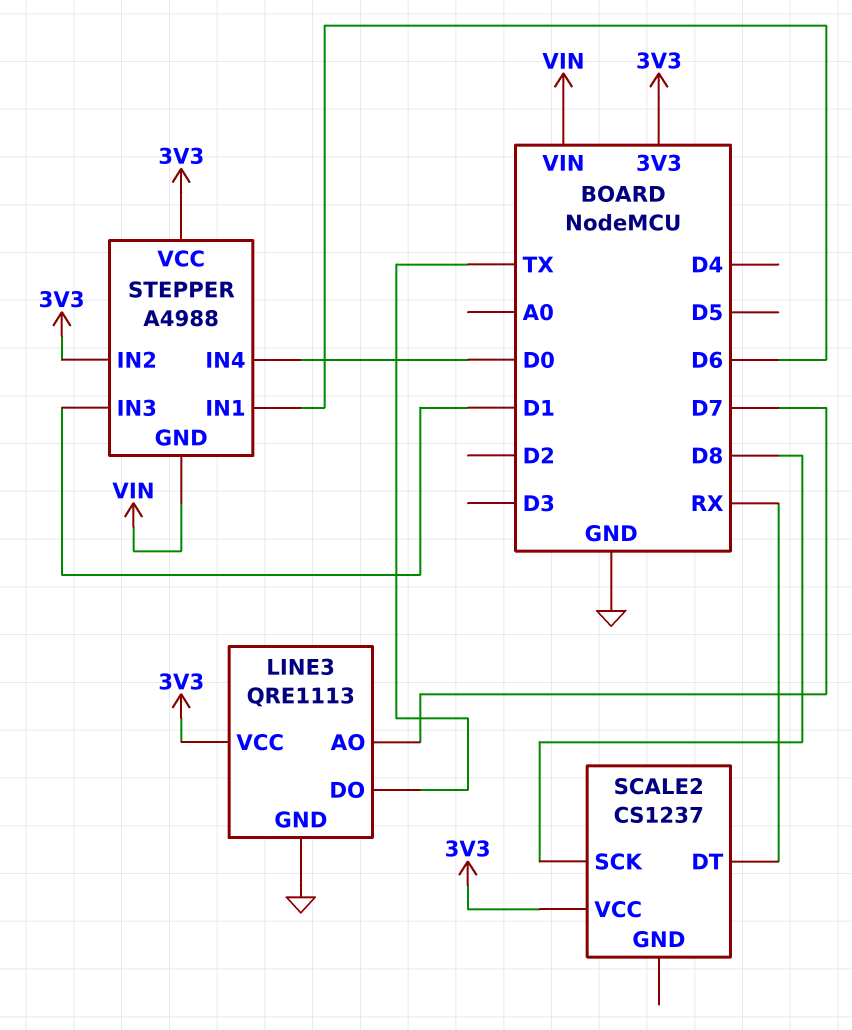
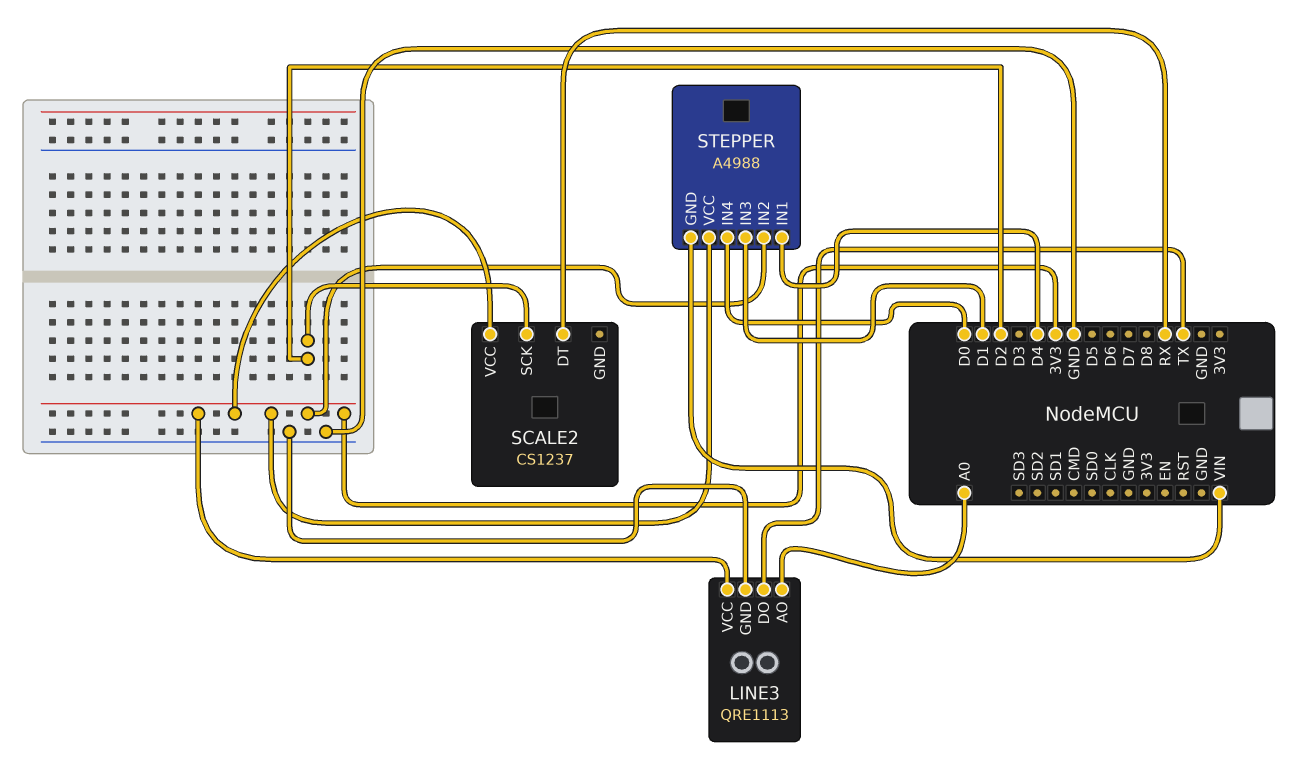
LINE3 pin AO: D7 -> A0
SCALE2 pin SCK: D8 -> D2
STEPPER pin IN1: D6 -> D4

